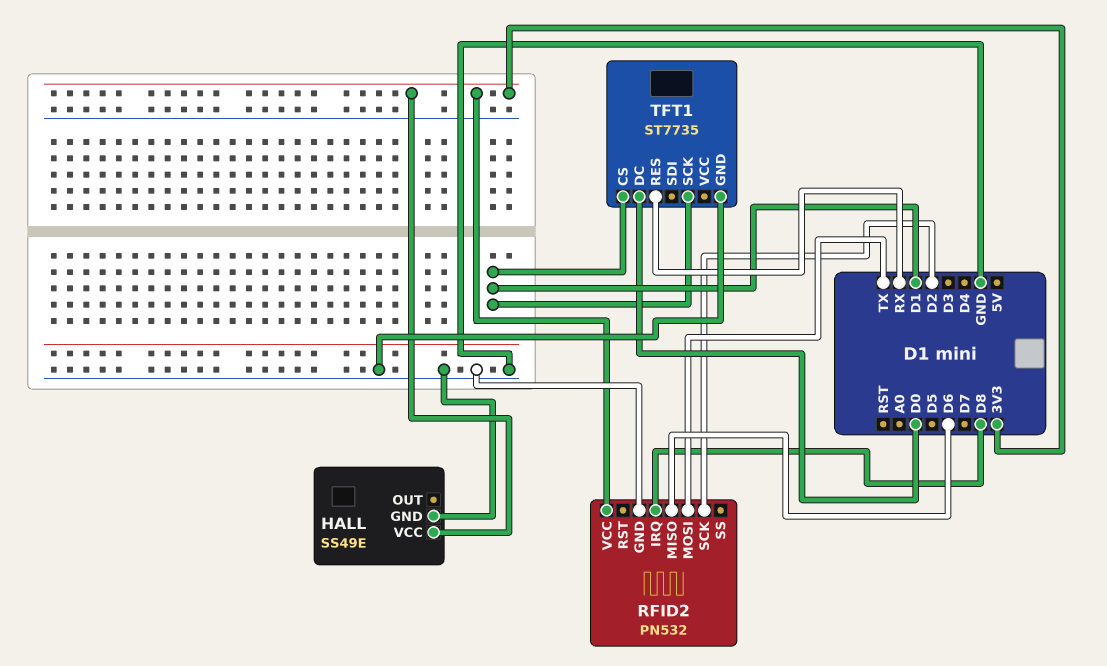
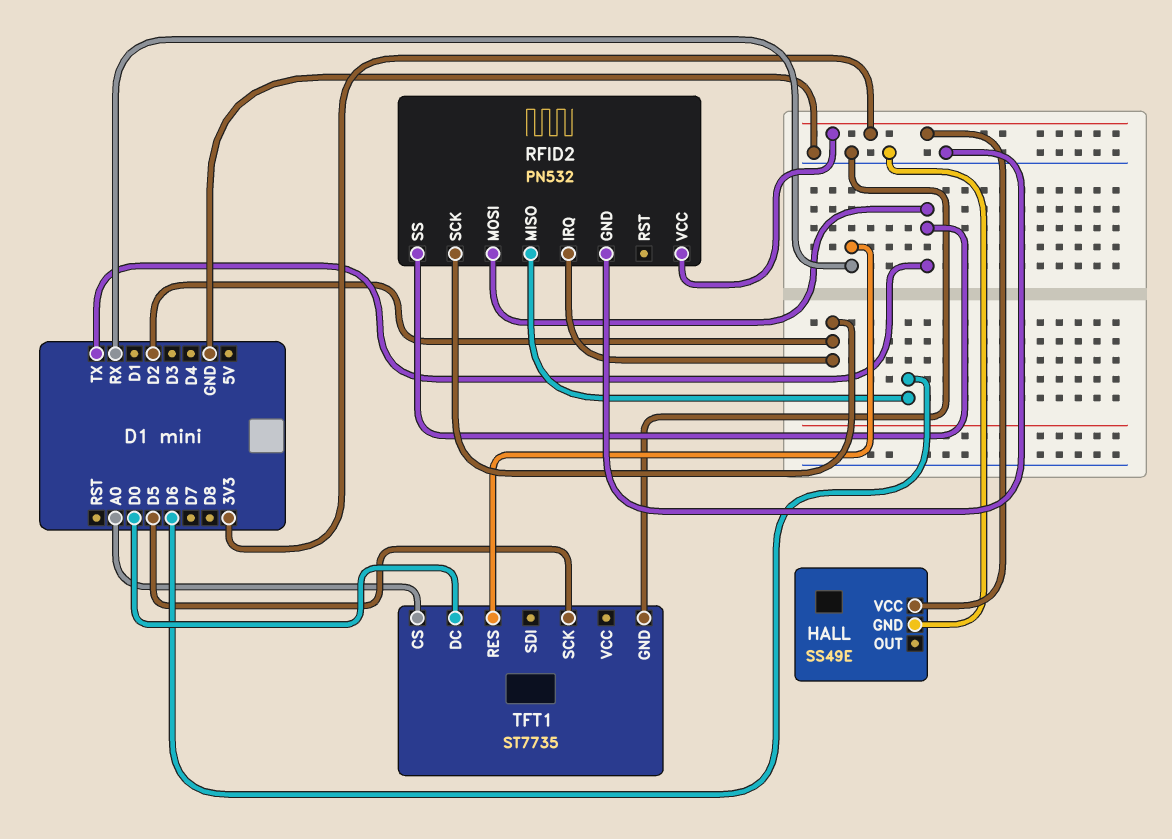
RFID2 pin IRQ: D8 -> D2
RFID2 pin SS: none -> TX
TFT1 pin CS: D1 -> A0
TFT1 pin SCK: D1 -> D5

